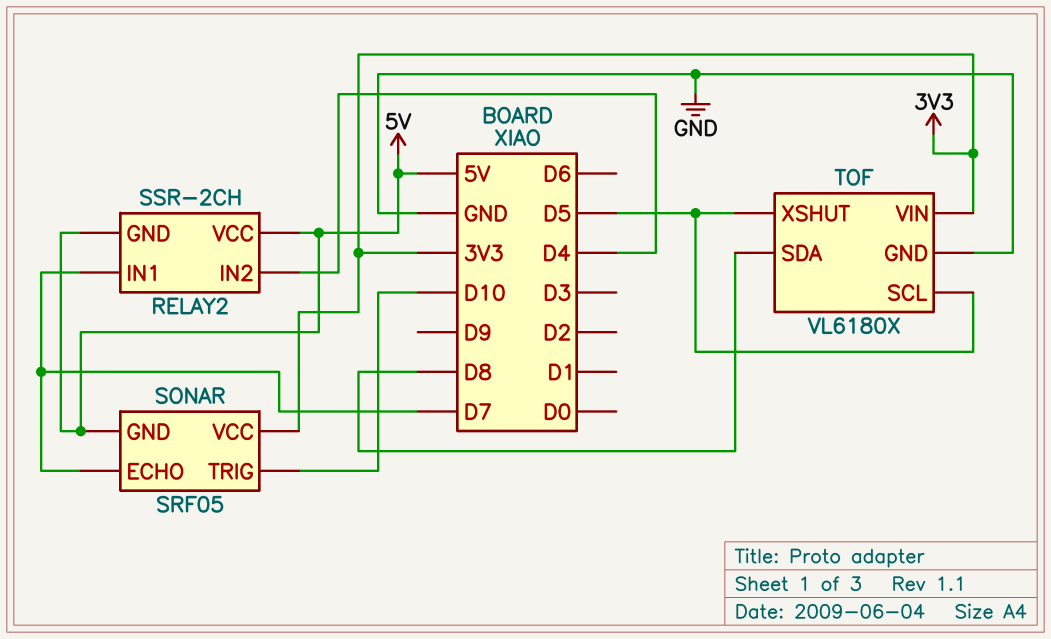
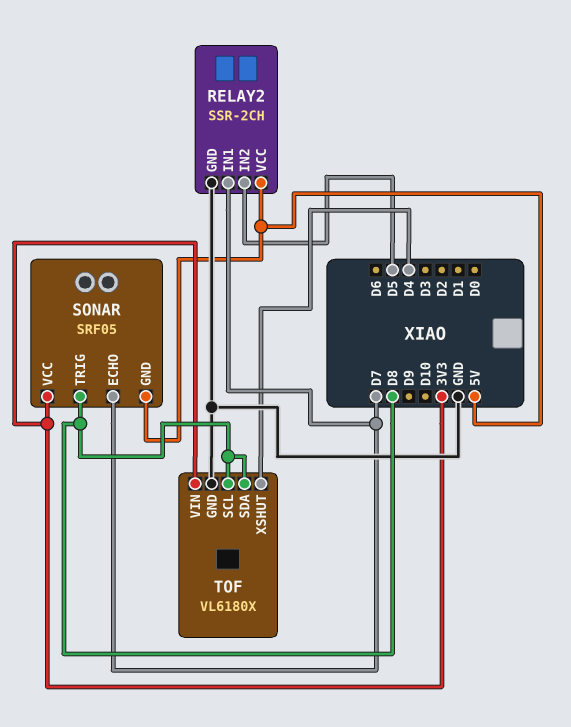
RELAY2 pin GND: 5V -> GND
RELAY2 pin IN2: D4 -> D5
SONAR pin TRIG: D10 -> D8
TOF pin SCL: D5 -> D8
TOF pin XSHUT: D5 -> D4

